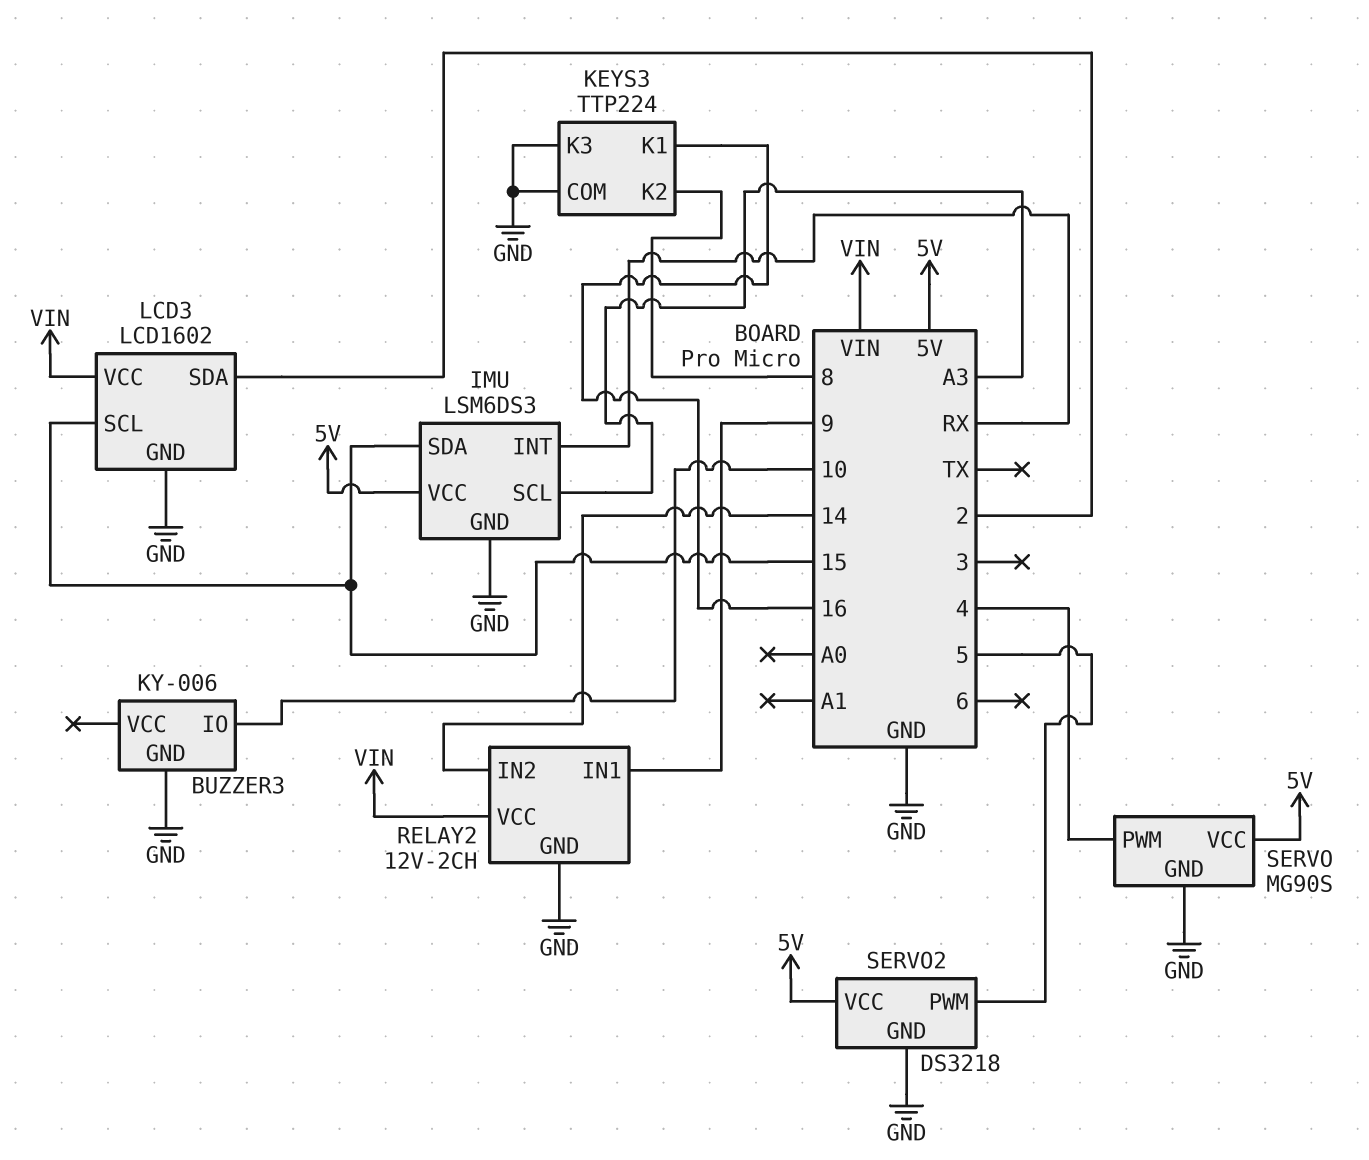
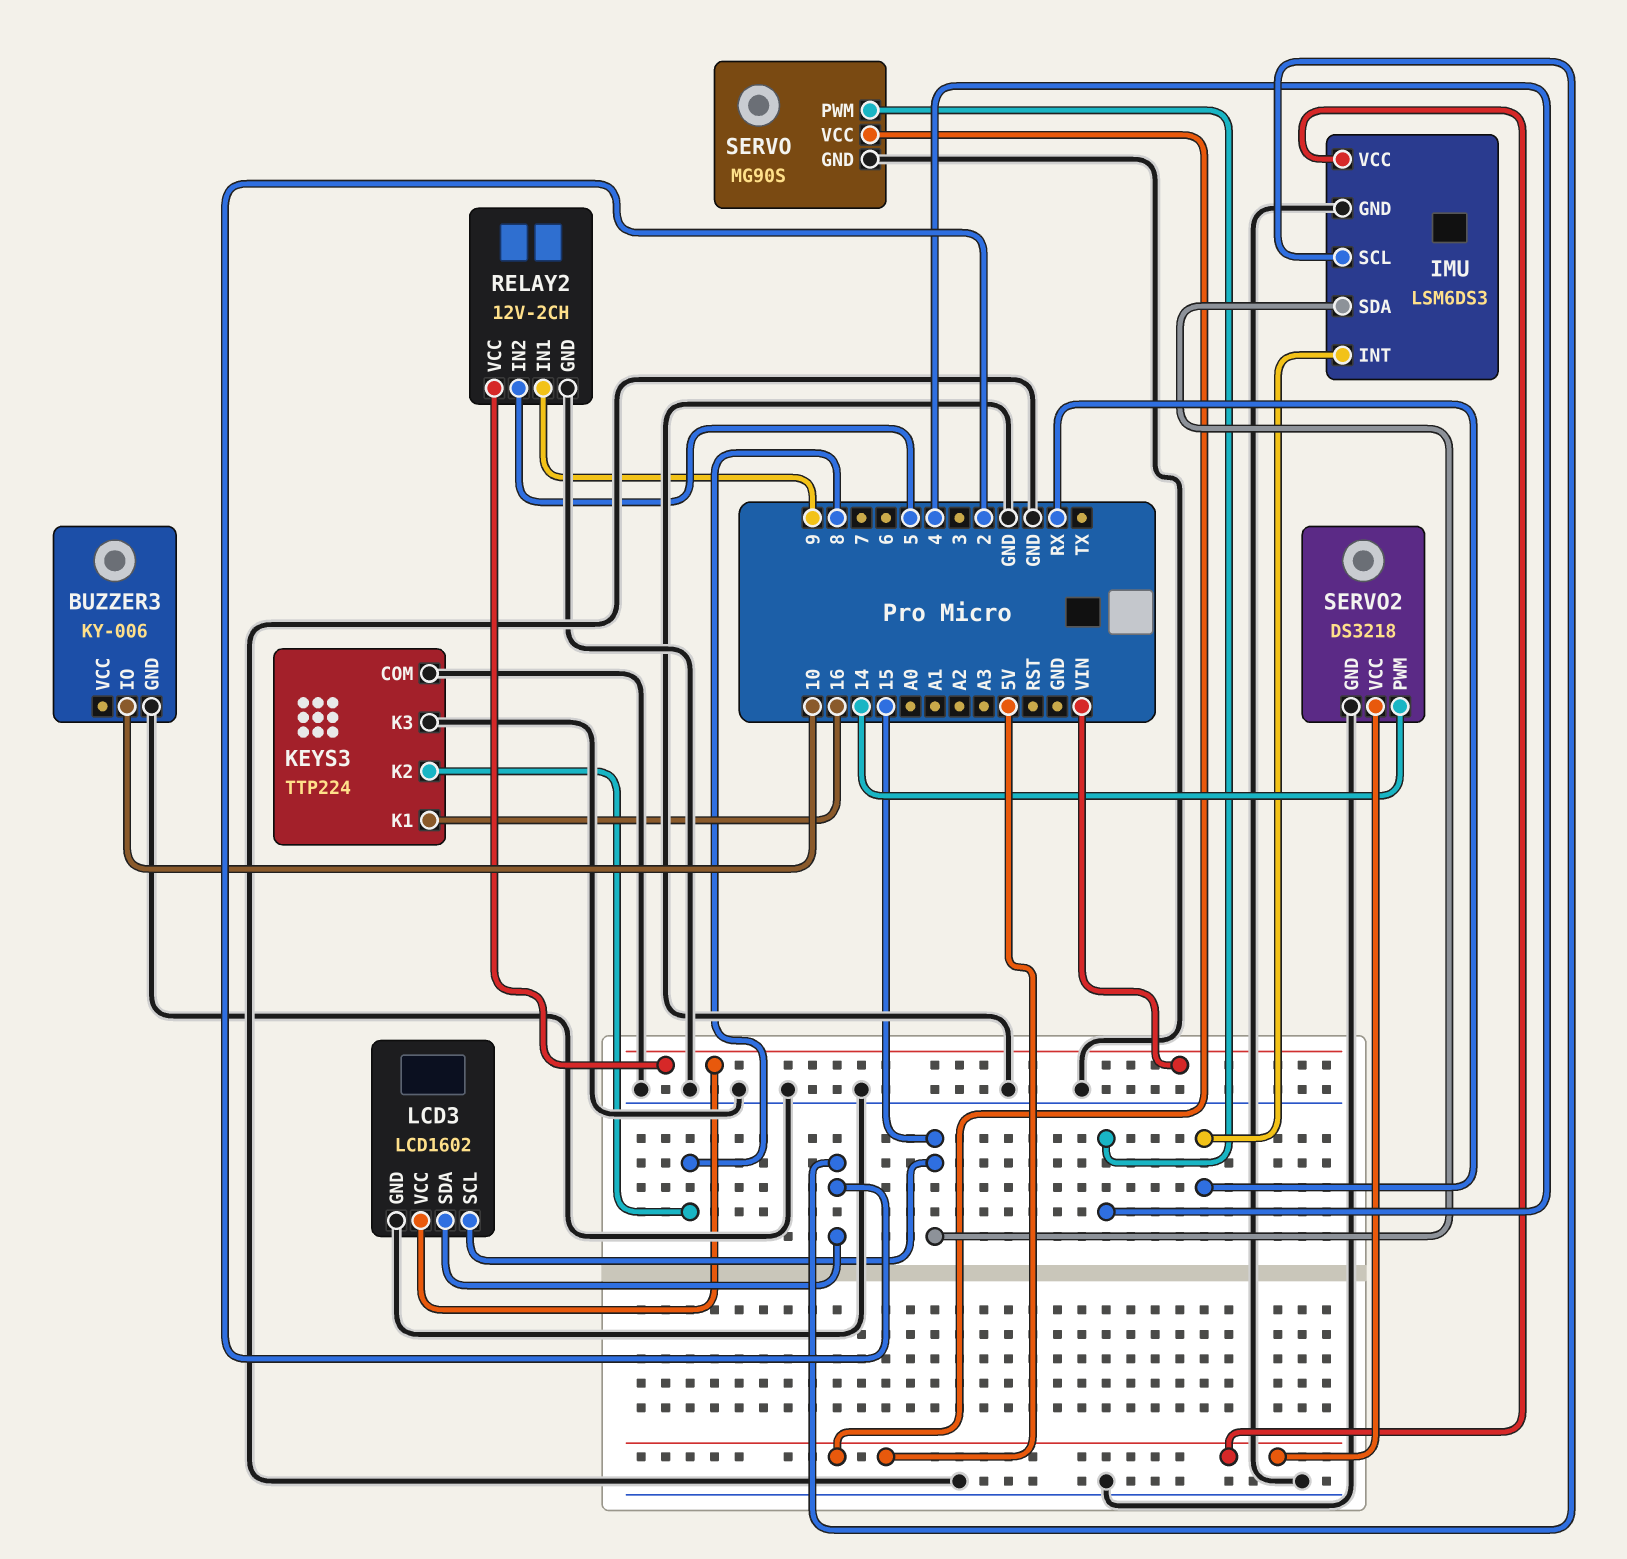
IMU pin SCL: A3 -> 2
RELAY2 pin IN2: 14 -> 5
SERVO2 pin PWM: 5 -> 14

